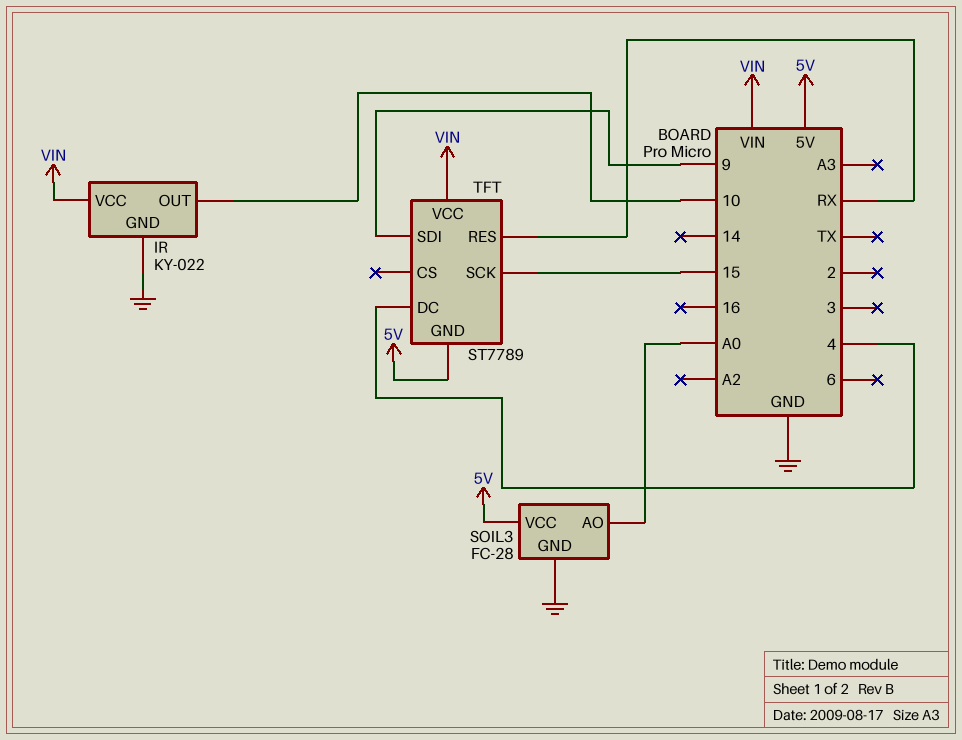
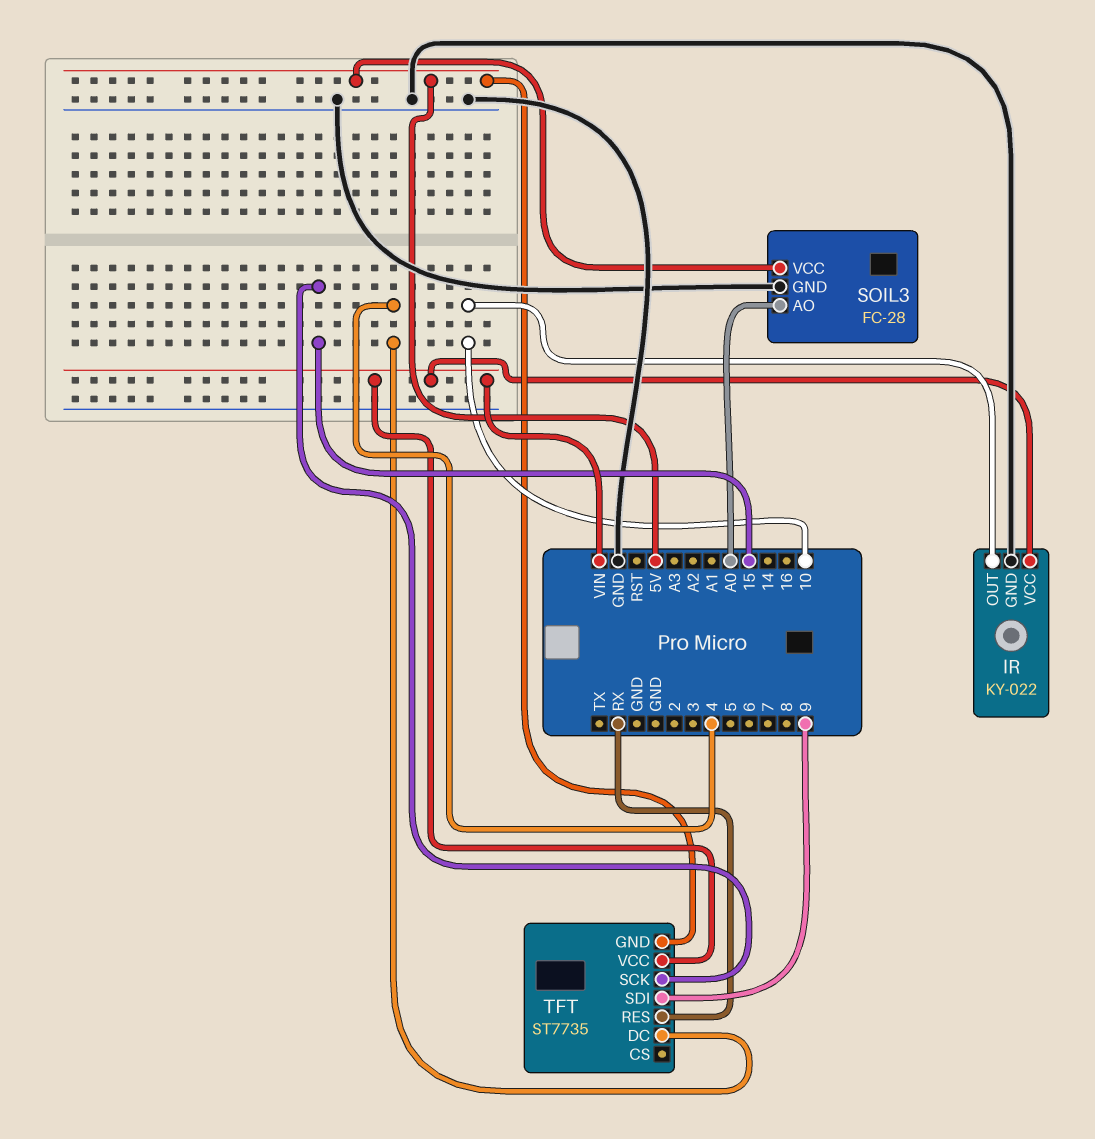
TFT: ST7789 -> ST7735

